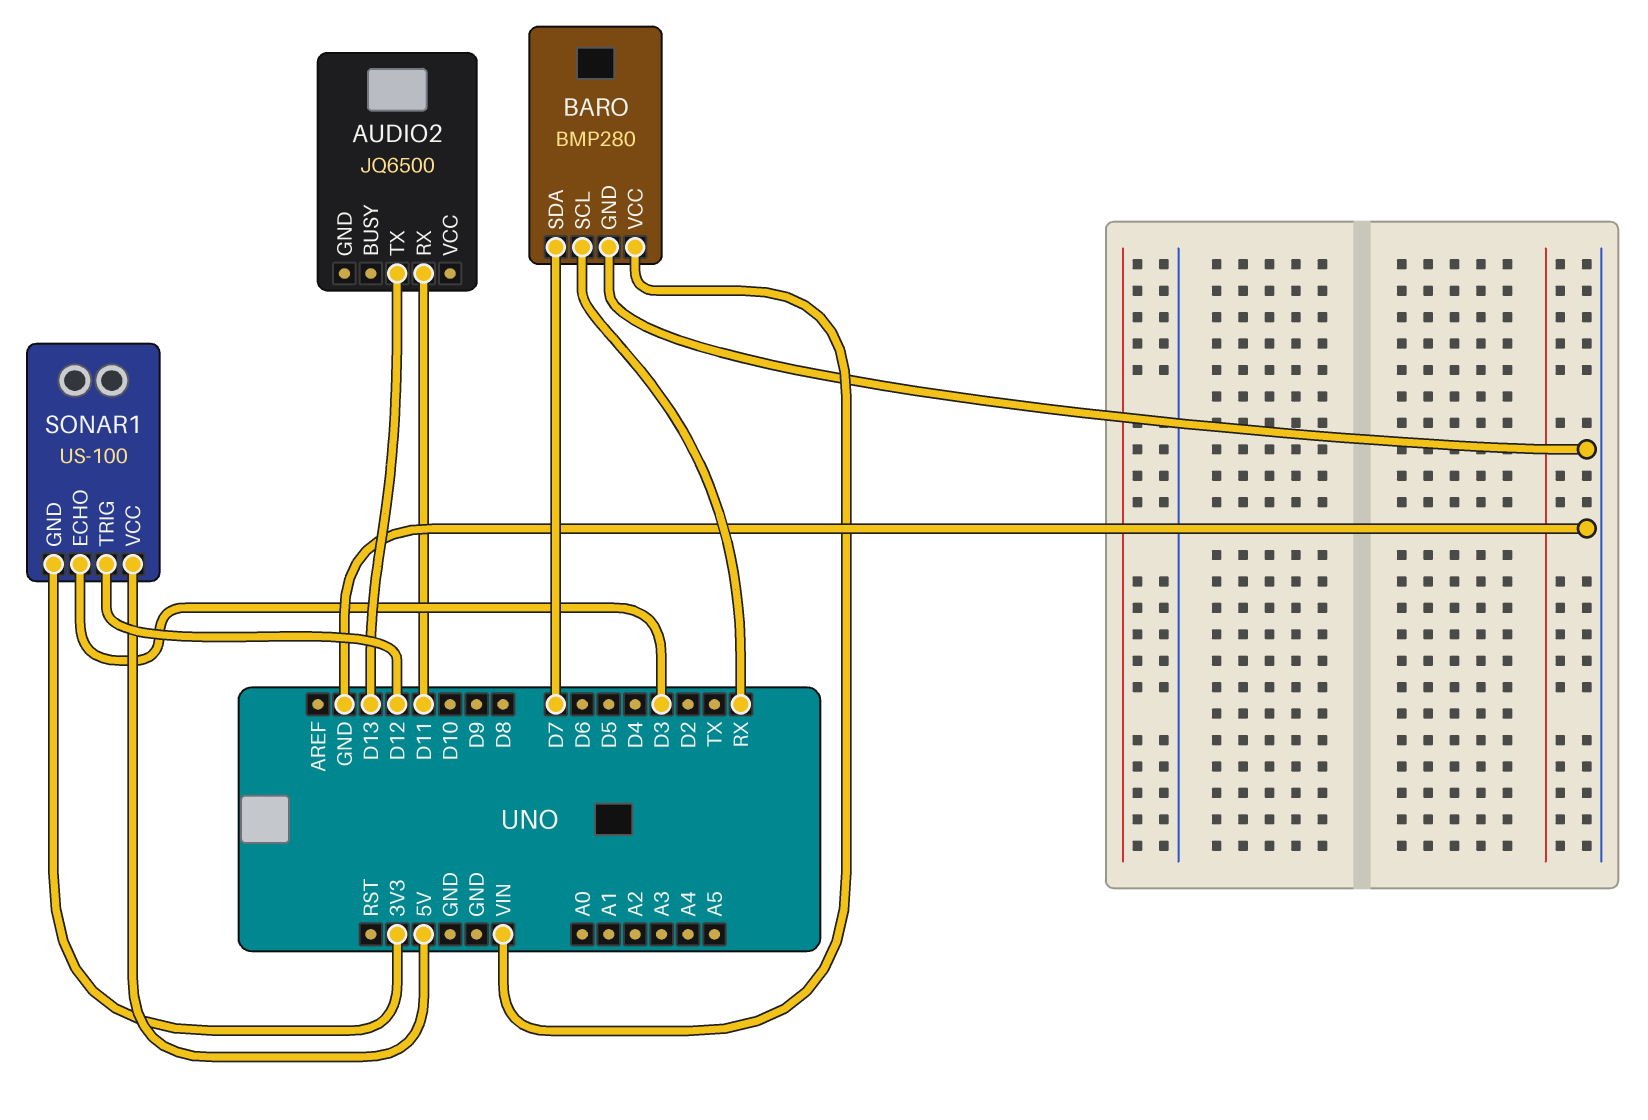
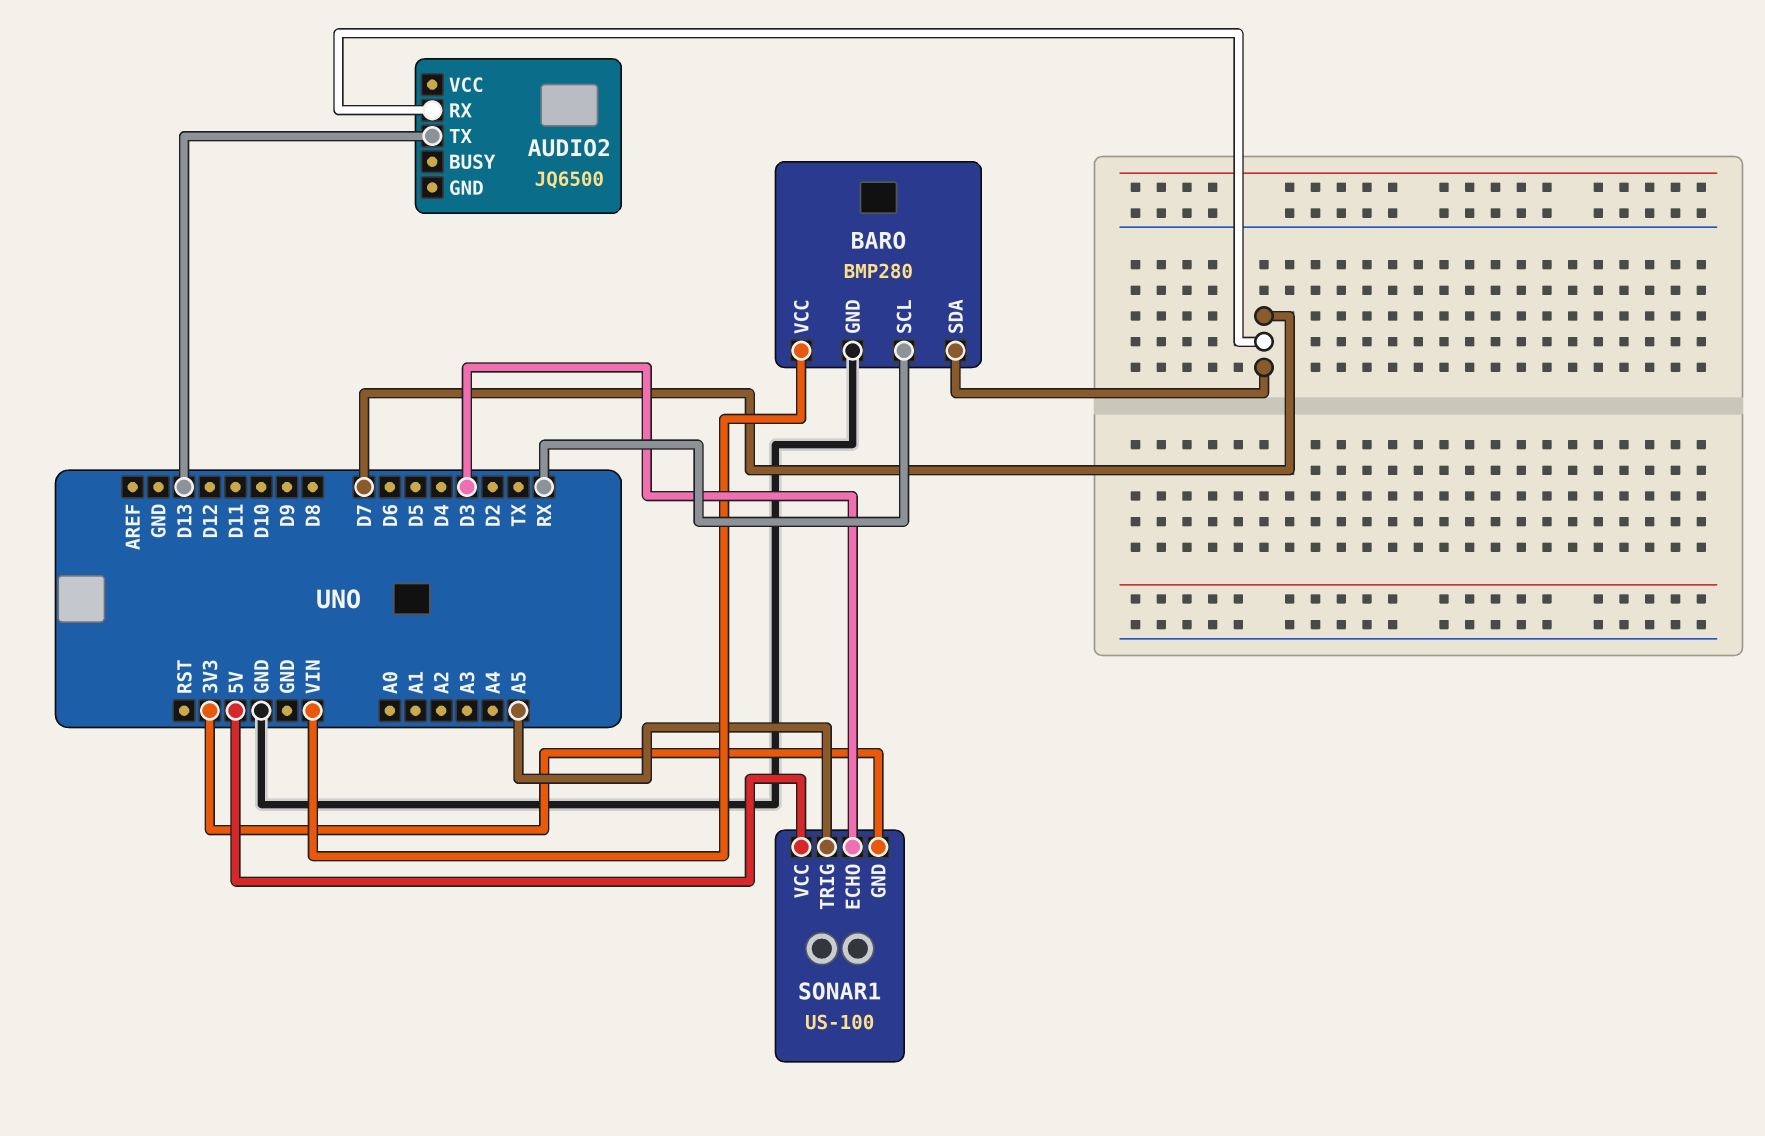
AUDIO2 pin RX: D11 -> D7
SONAR1 pin TRIG: D12 -> A5

